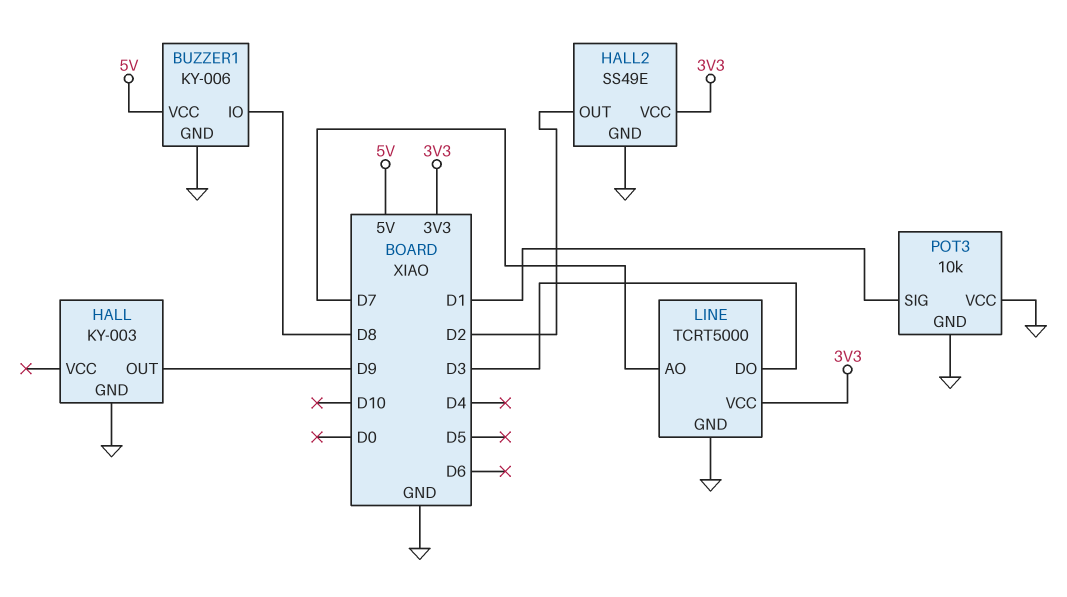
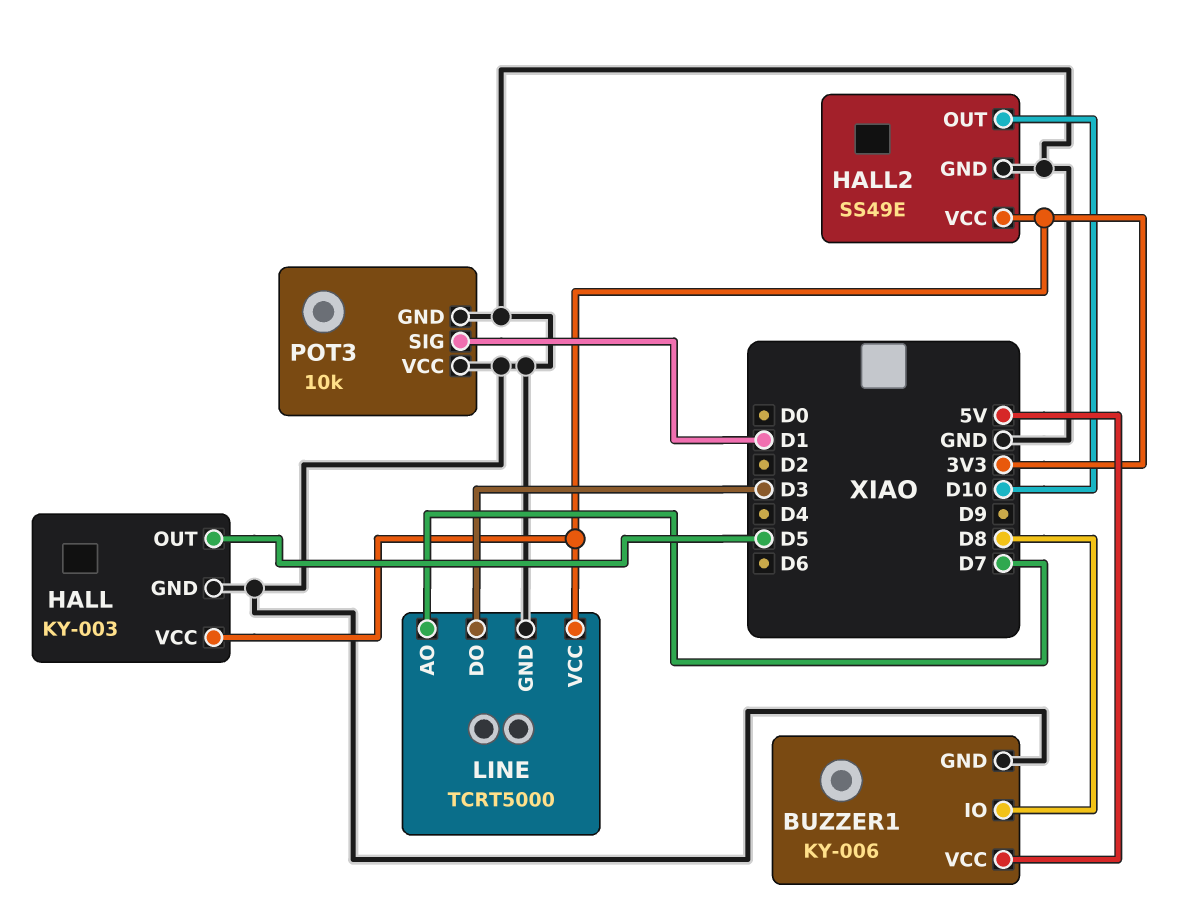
HALL pin OUT: D9 -> D5
HALL pin VCC: none -> 3V3
HALL2 pin OUT: D2 -> D10

